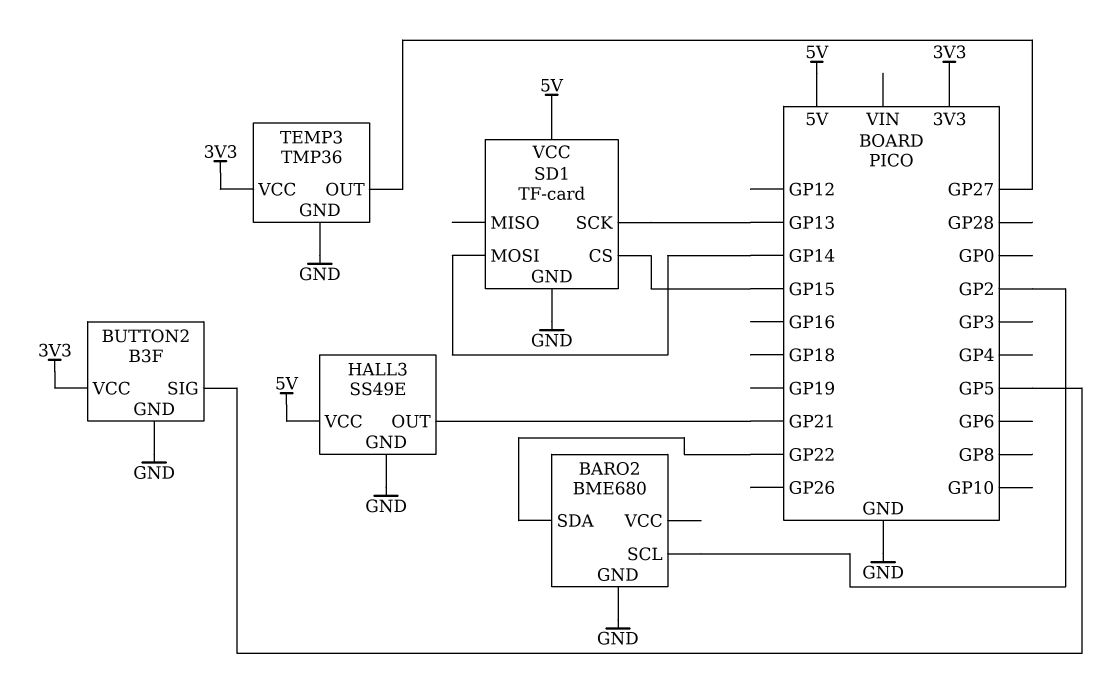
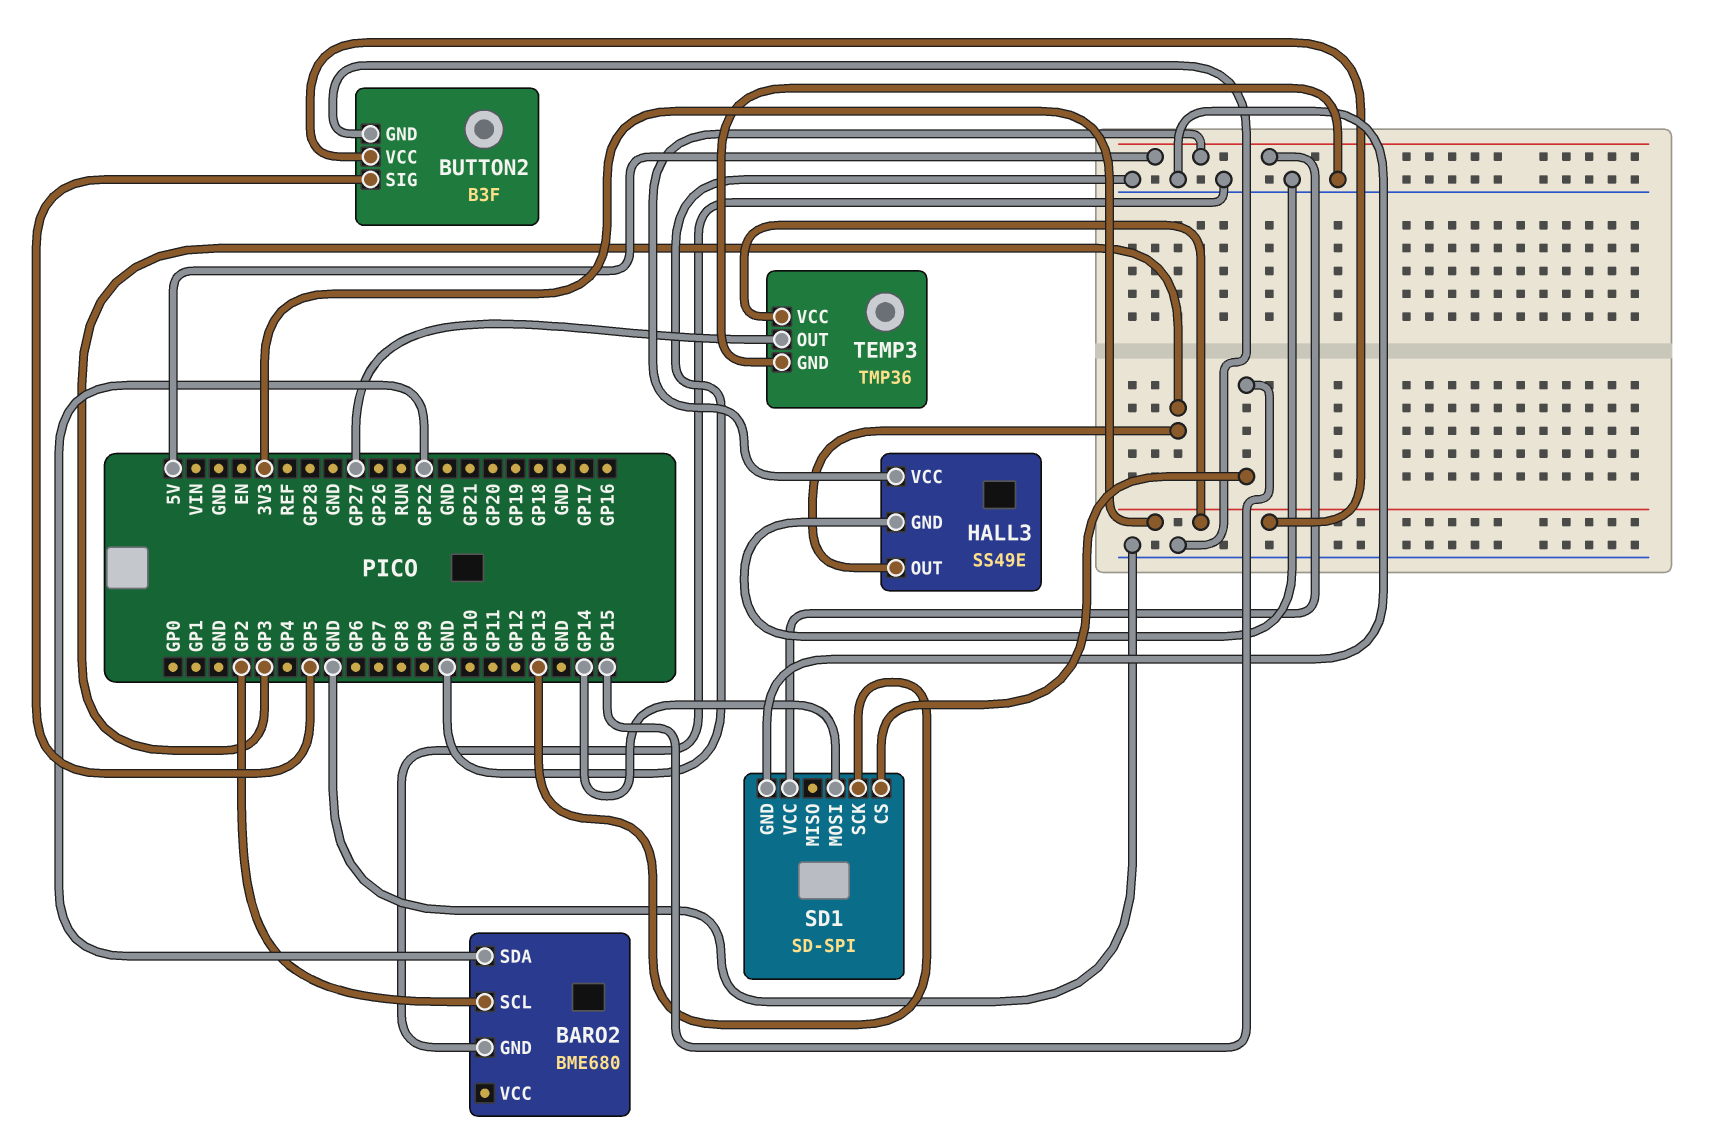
HALL3 pin OUT: GP21 -> GP3
SD1: TF-card -> SD-SPI

